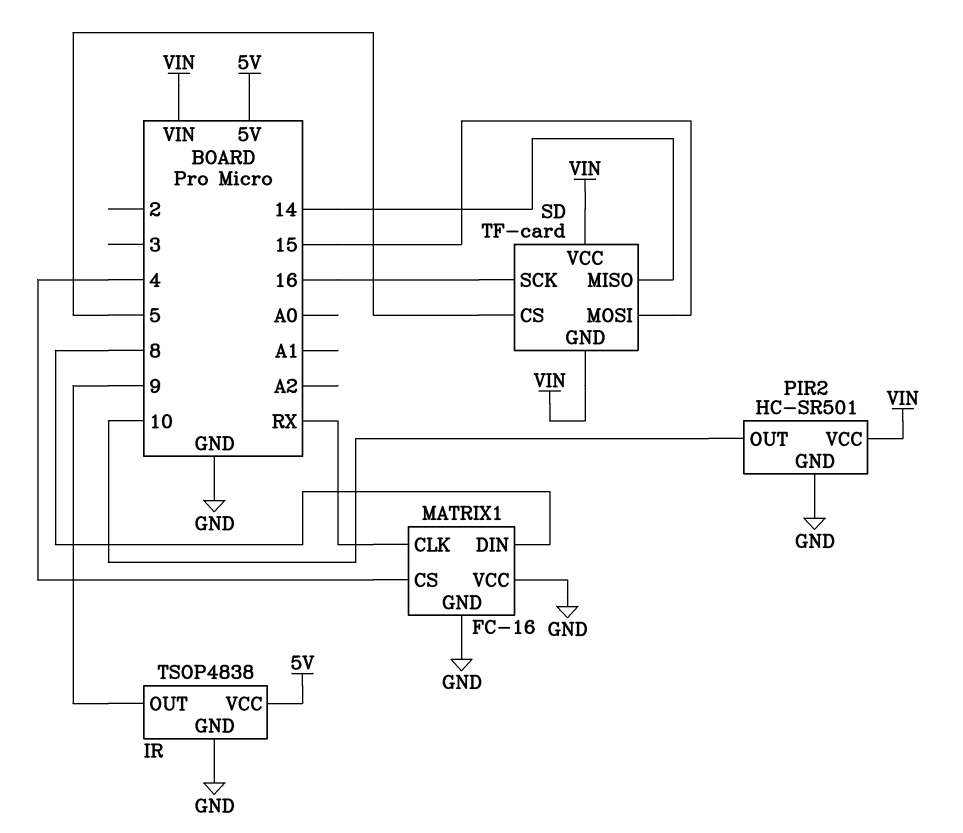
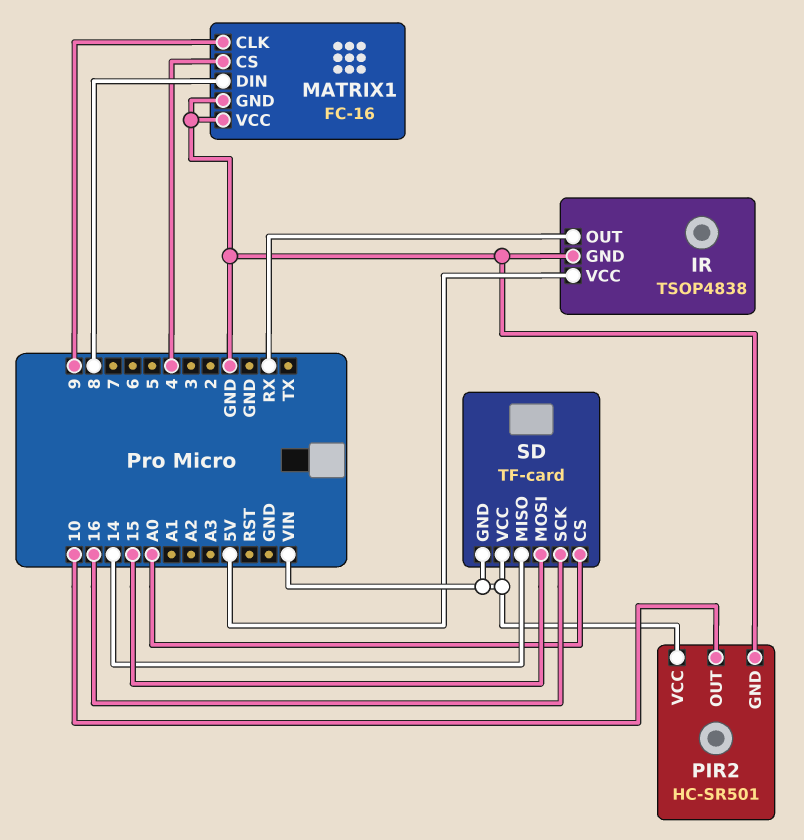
IR pin OUT: 9 -> RX
MATRIX1 pin CLK: RX -> 9
SD pin CS: 5 -> A0

